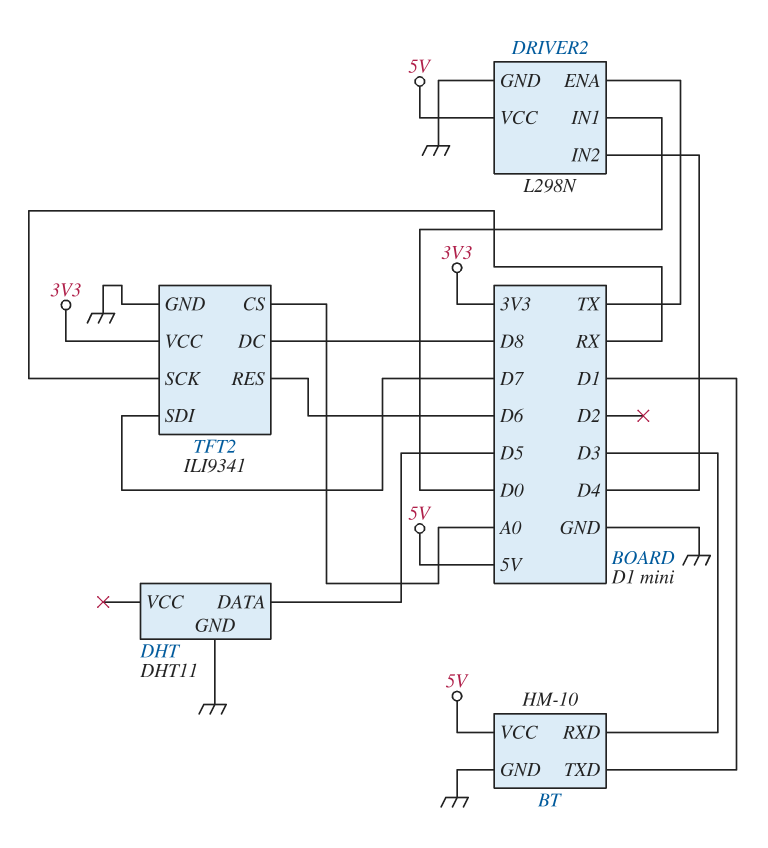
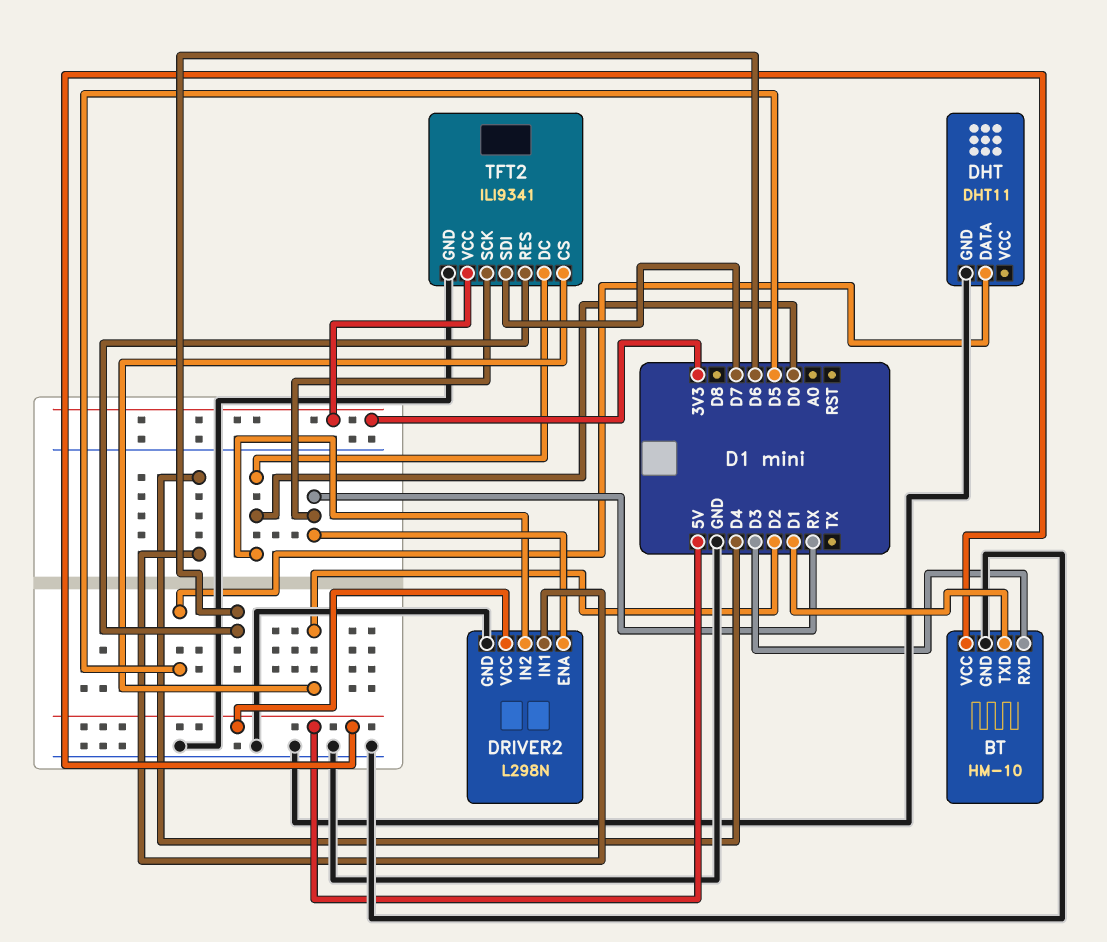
DRIVER2 pin ENA: TX -> RX
DRIVER2 pin IN1: D0 -> D4
DRIVER2 pin IN2: D4 -> D0
TFT2 pin CS: A0 -> D2
TFT2 pin DC: D8 -> D0

